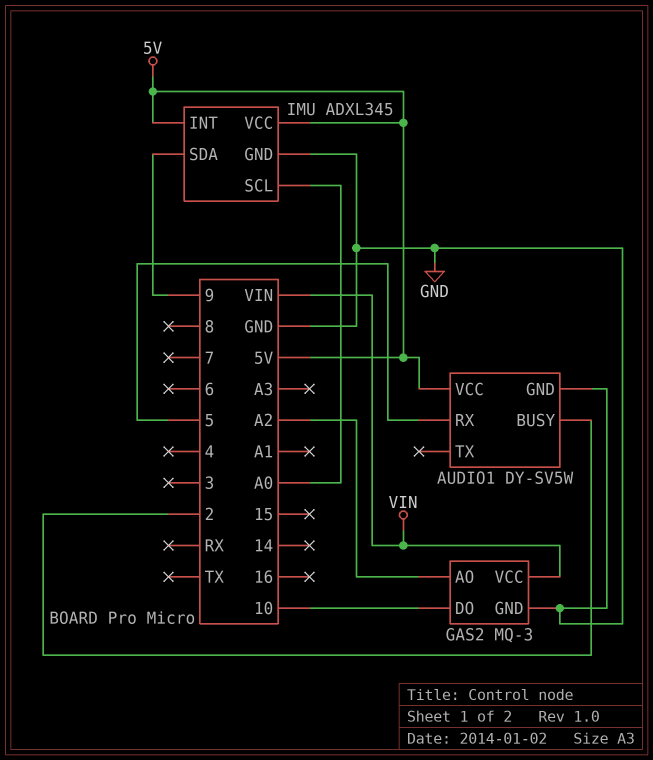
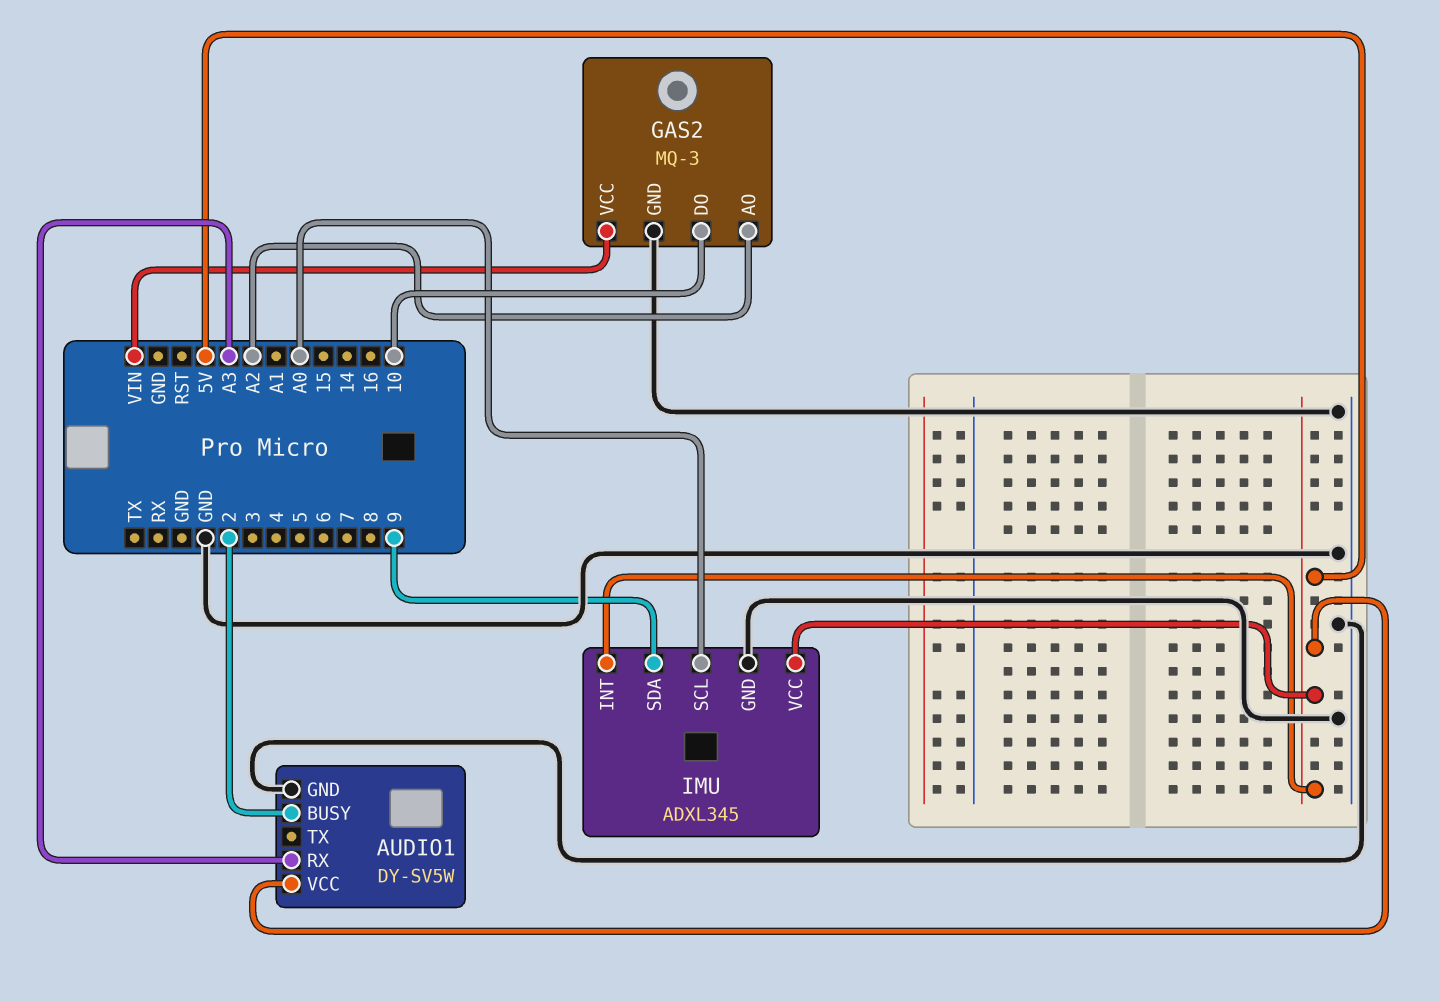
AUDIO1 pin RX: 5 -> A3

